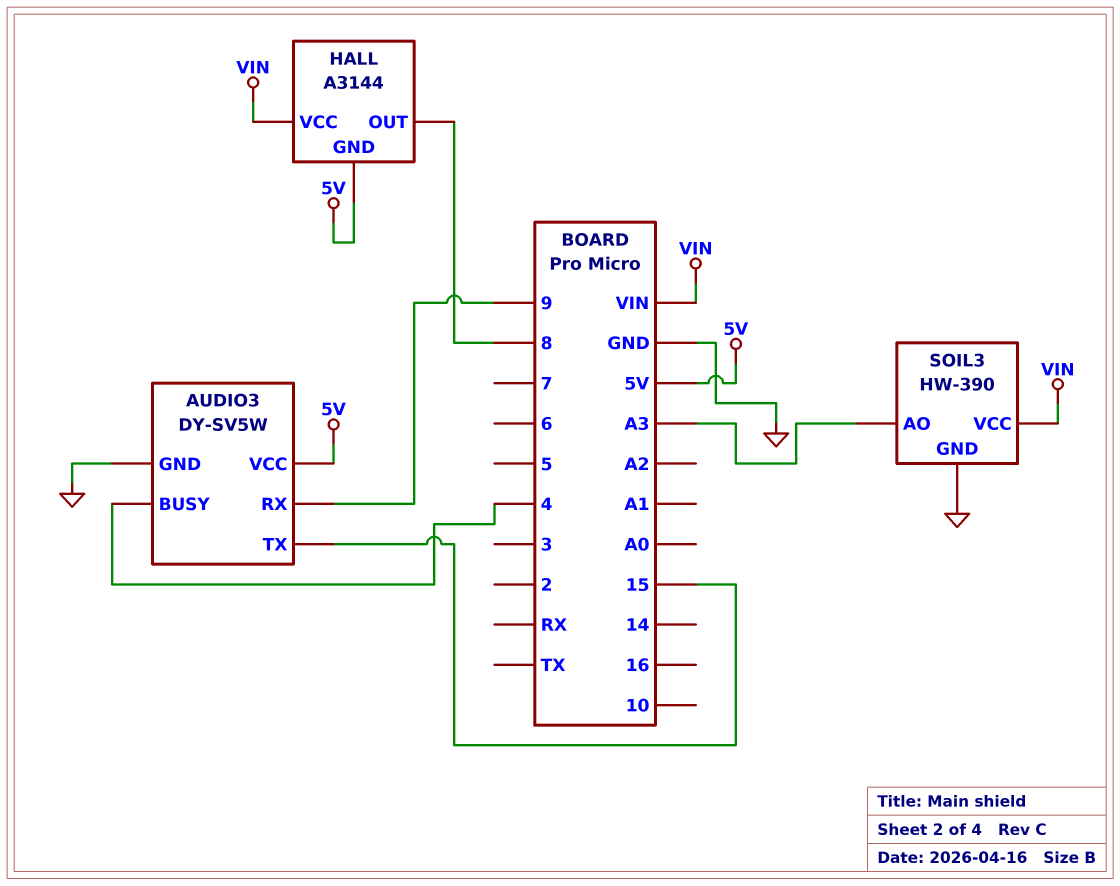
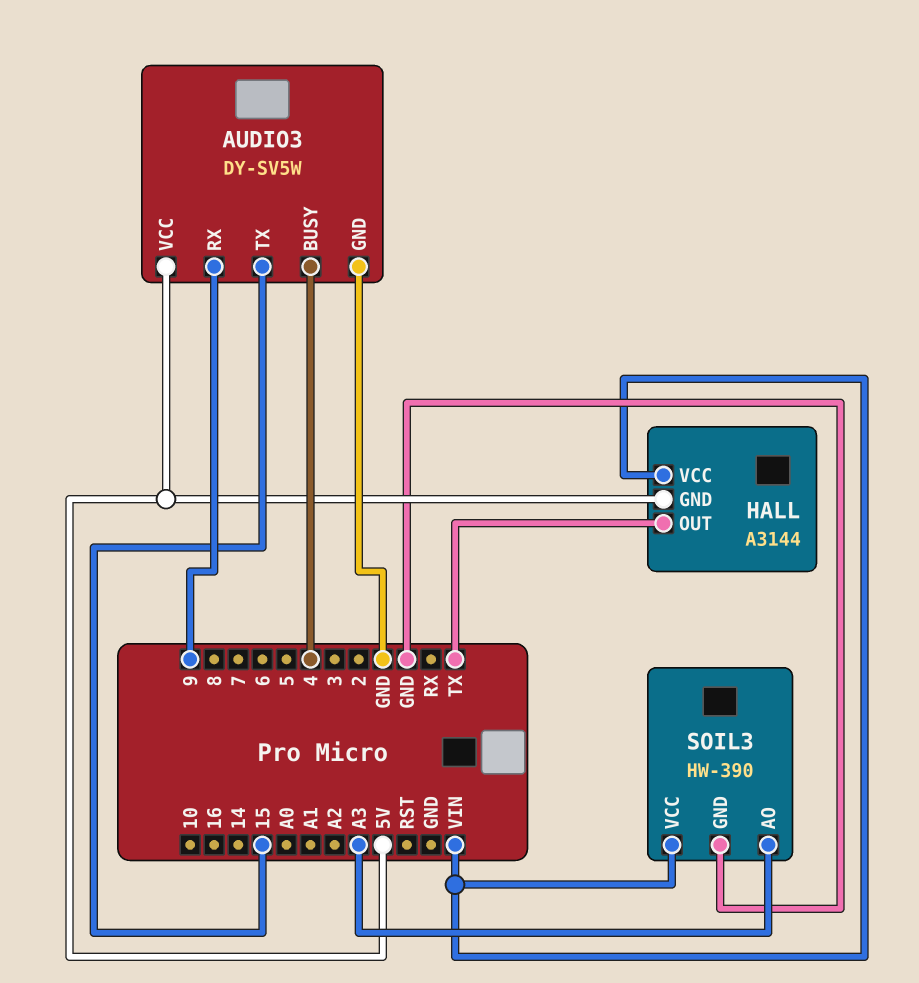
HALL pin OUT: 8 -> TX

